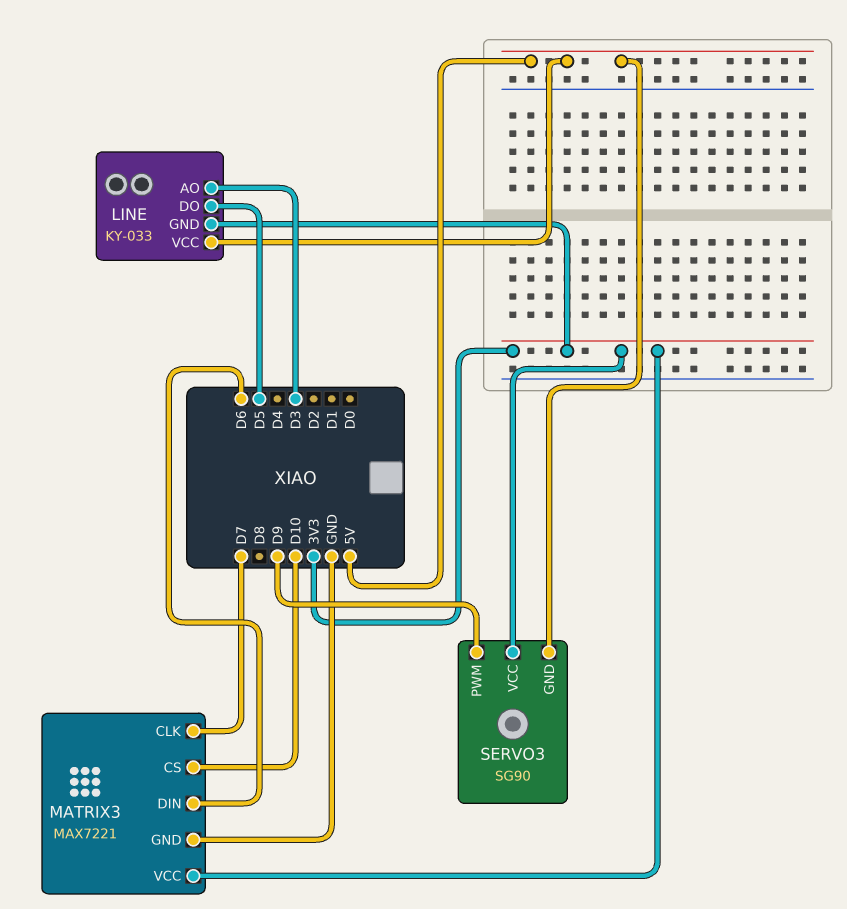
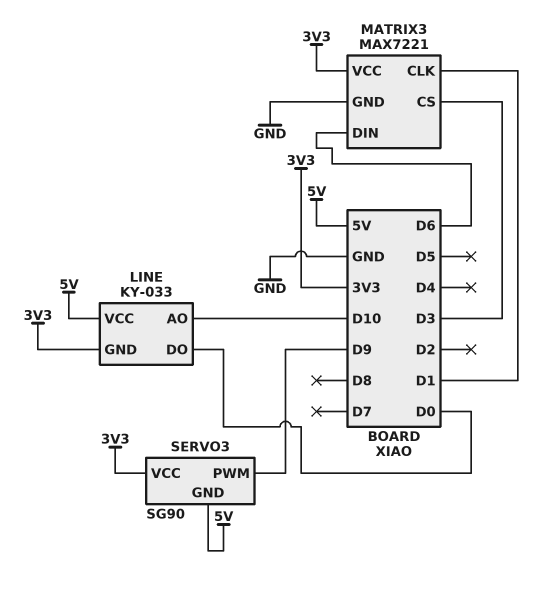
LINE pin AO: D3 -> D10
LINE pin DO: D5 -> D0
MATRIX3 pin CLK: D7 -> D1
MATRIX3 pin CS: D10 -> D3

